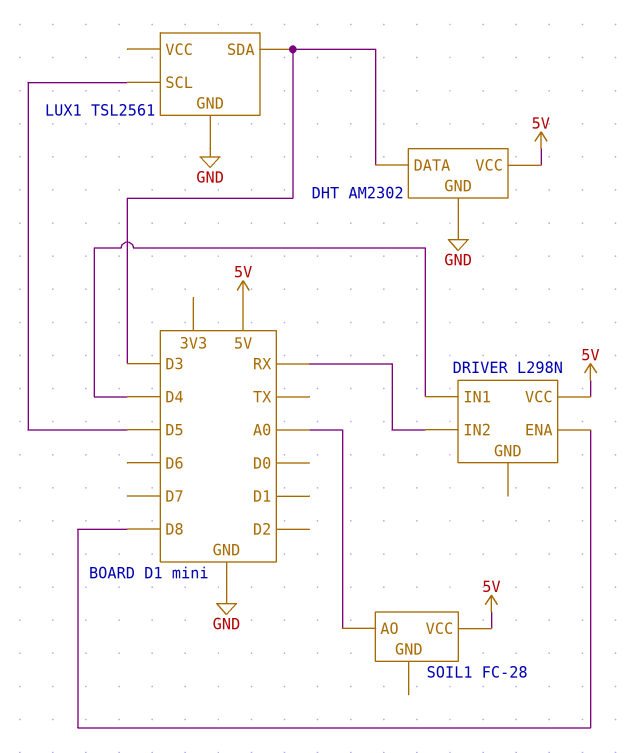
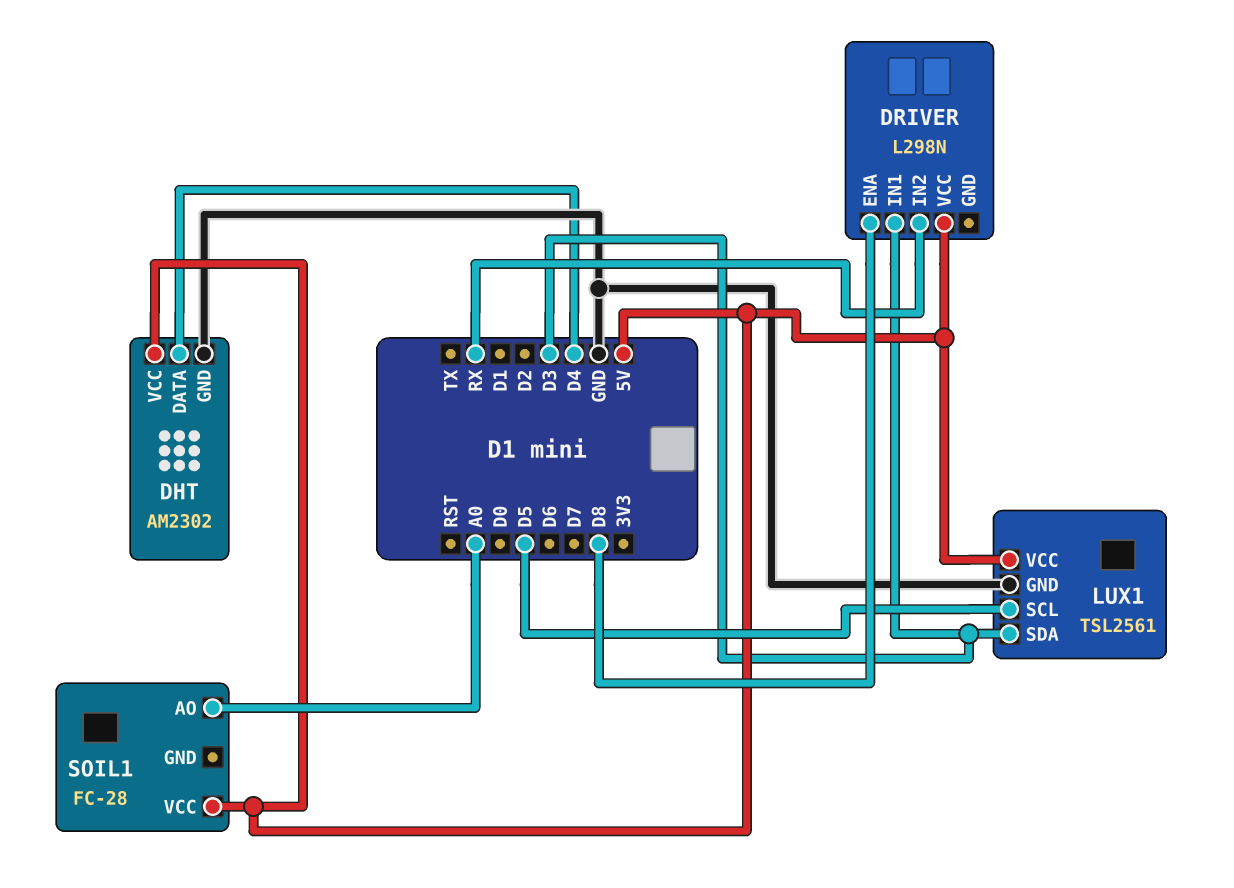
DHT pin DATA: D3 -> D4
DRIVER pin IN1: D4 -> D3
LUX1 pin VCC: none -> 5V

